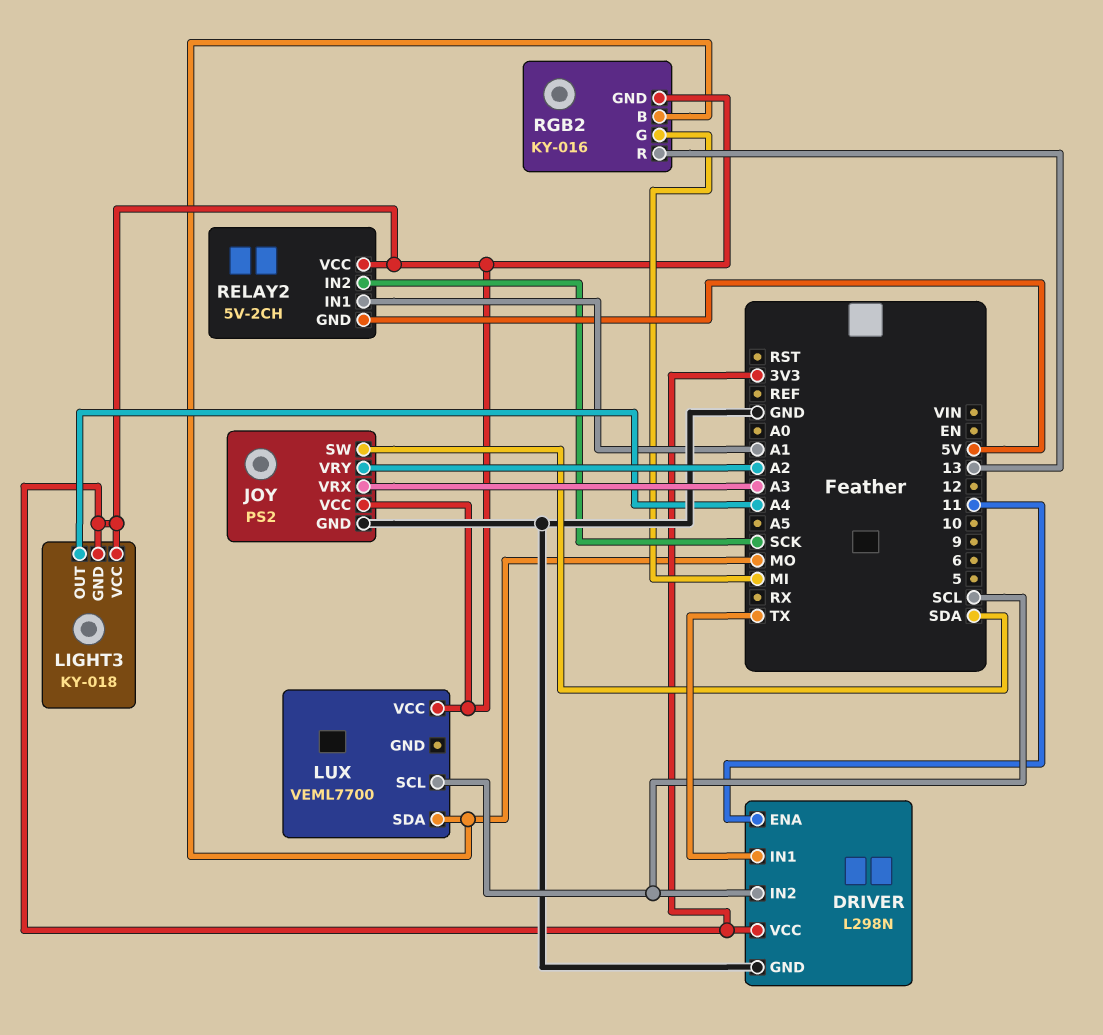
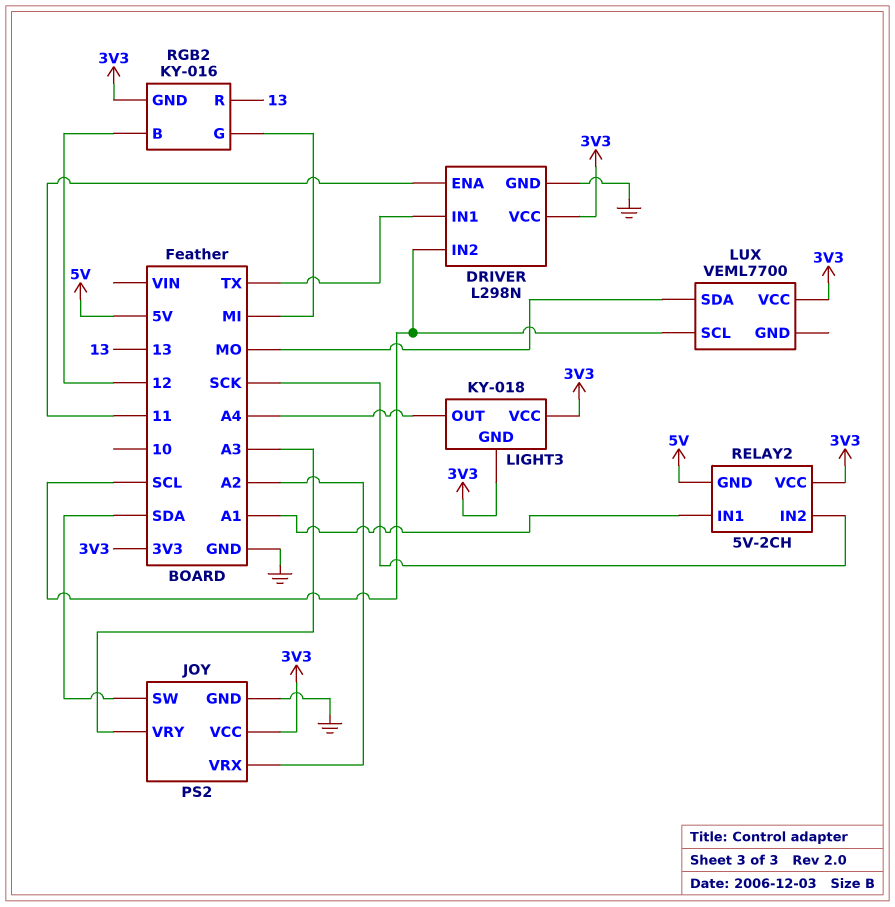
JOY pin VRX: A3 -> A2
JOY pin VRY: A2 -> A3
RGB2 pin B: MO -> 12

